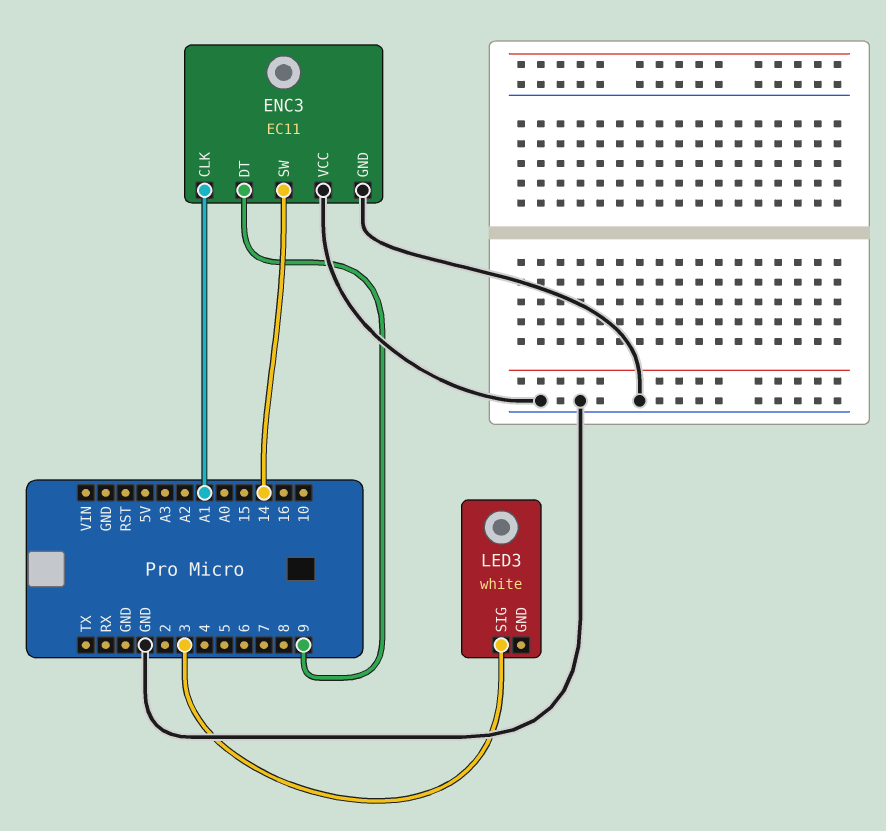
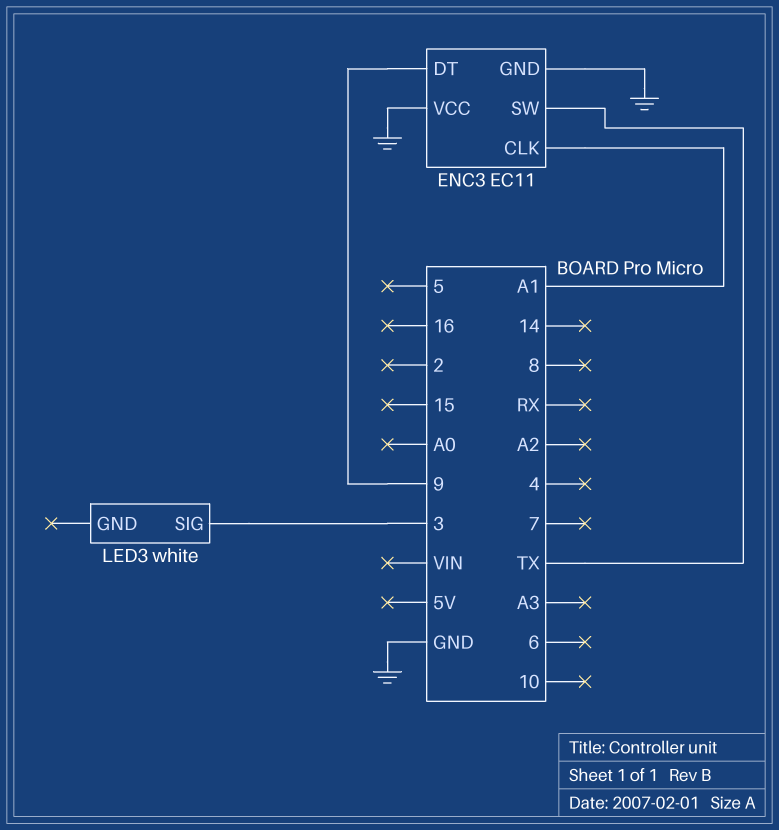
ENC3 pin SW: 14 -> TX

